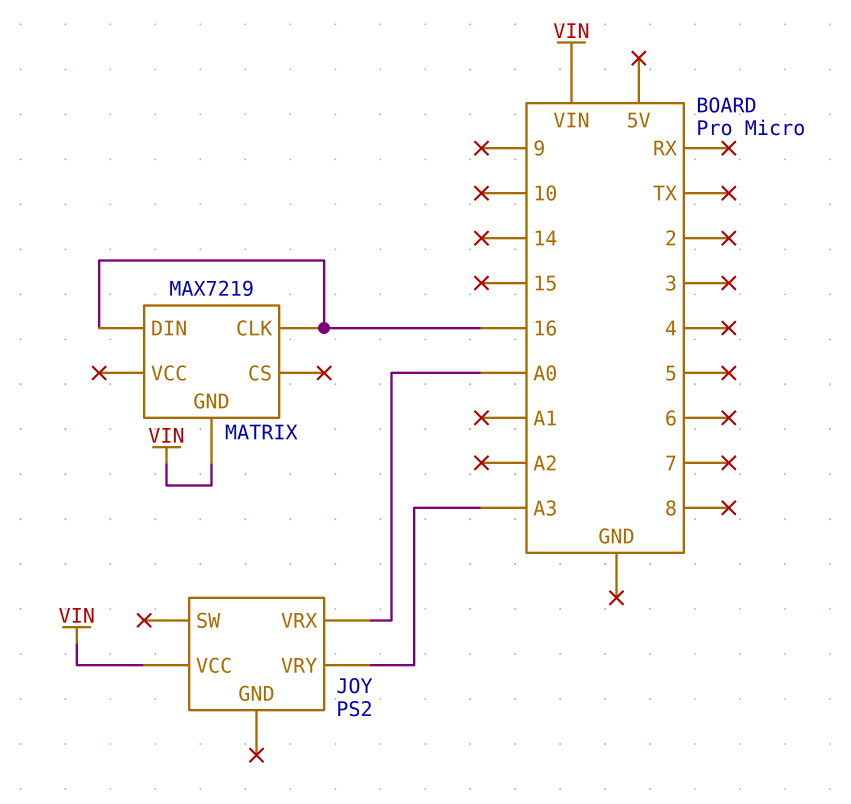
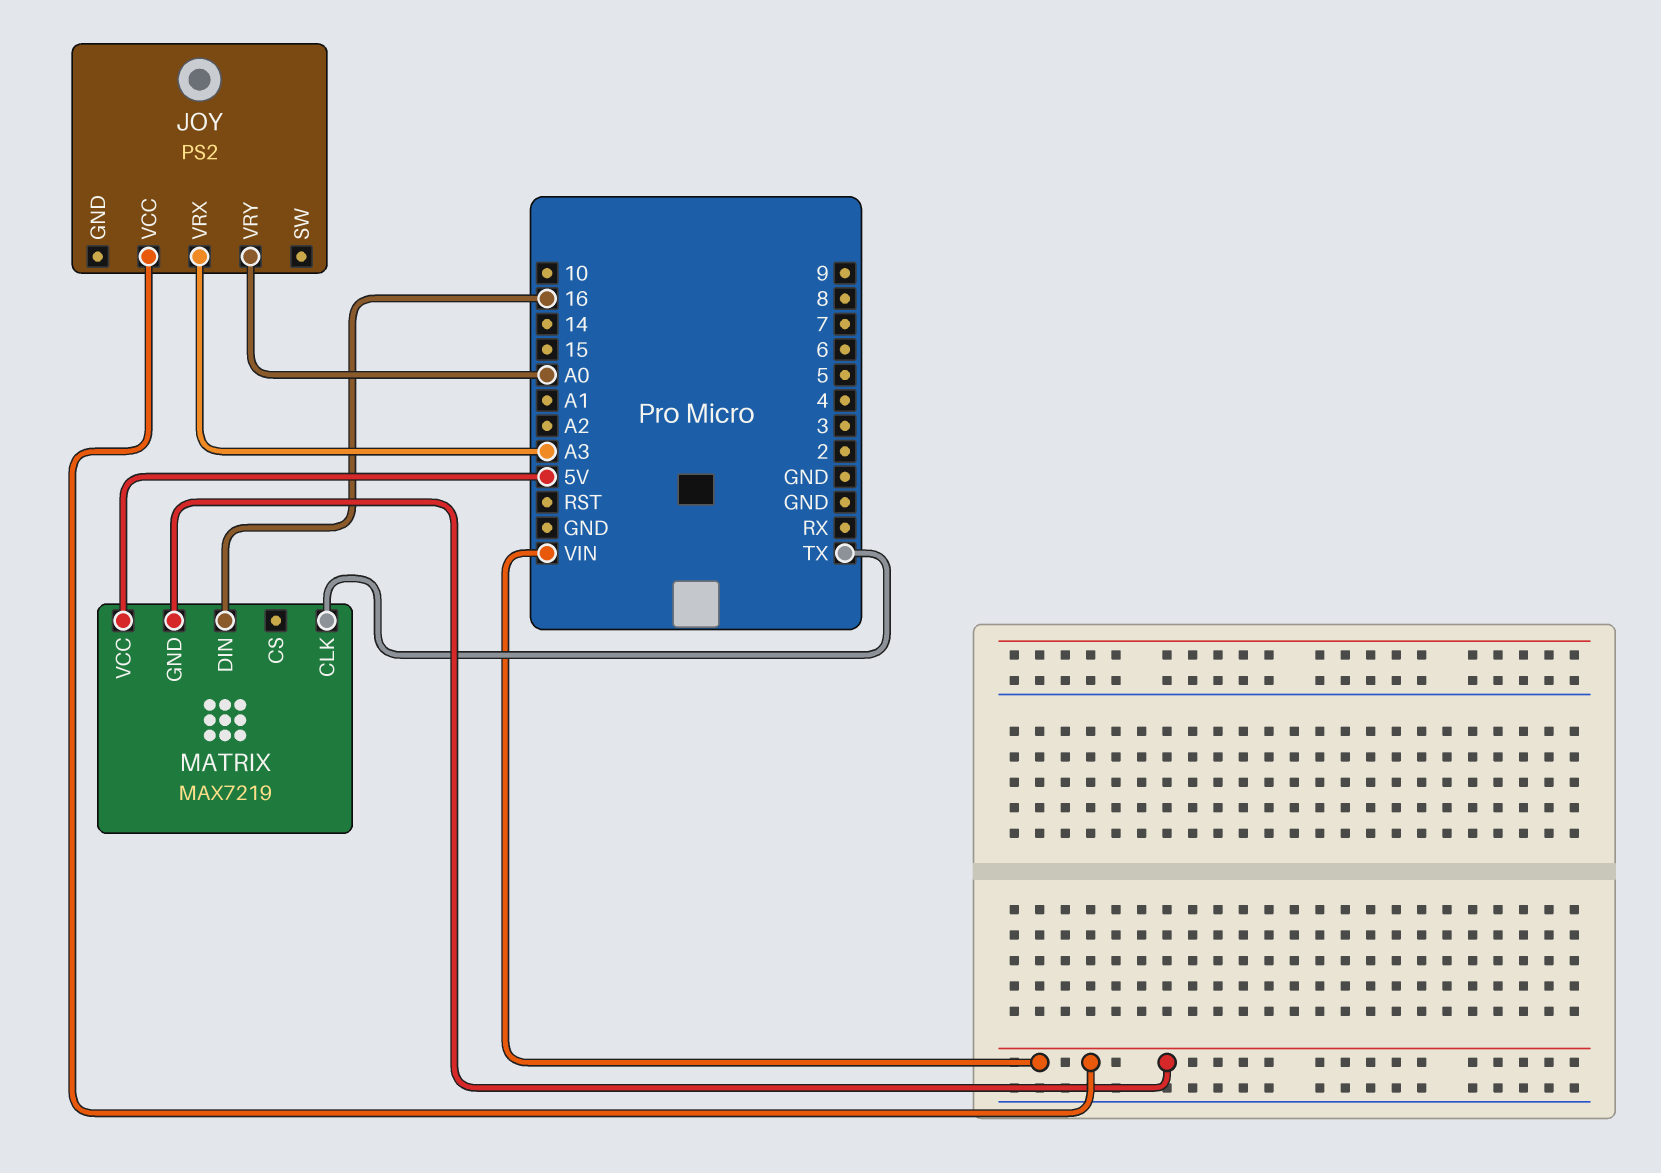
JOY pin VRX: A0 -> A3
JOY pin VRY: A3 -> A0
MATRIX pin CLK: 16 -> TX
MATRIX pin VCC: none -> 5V

